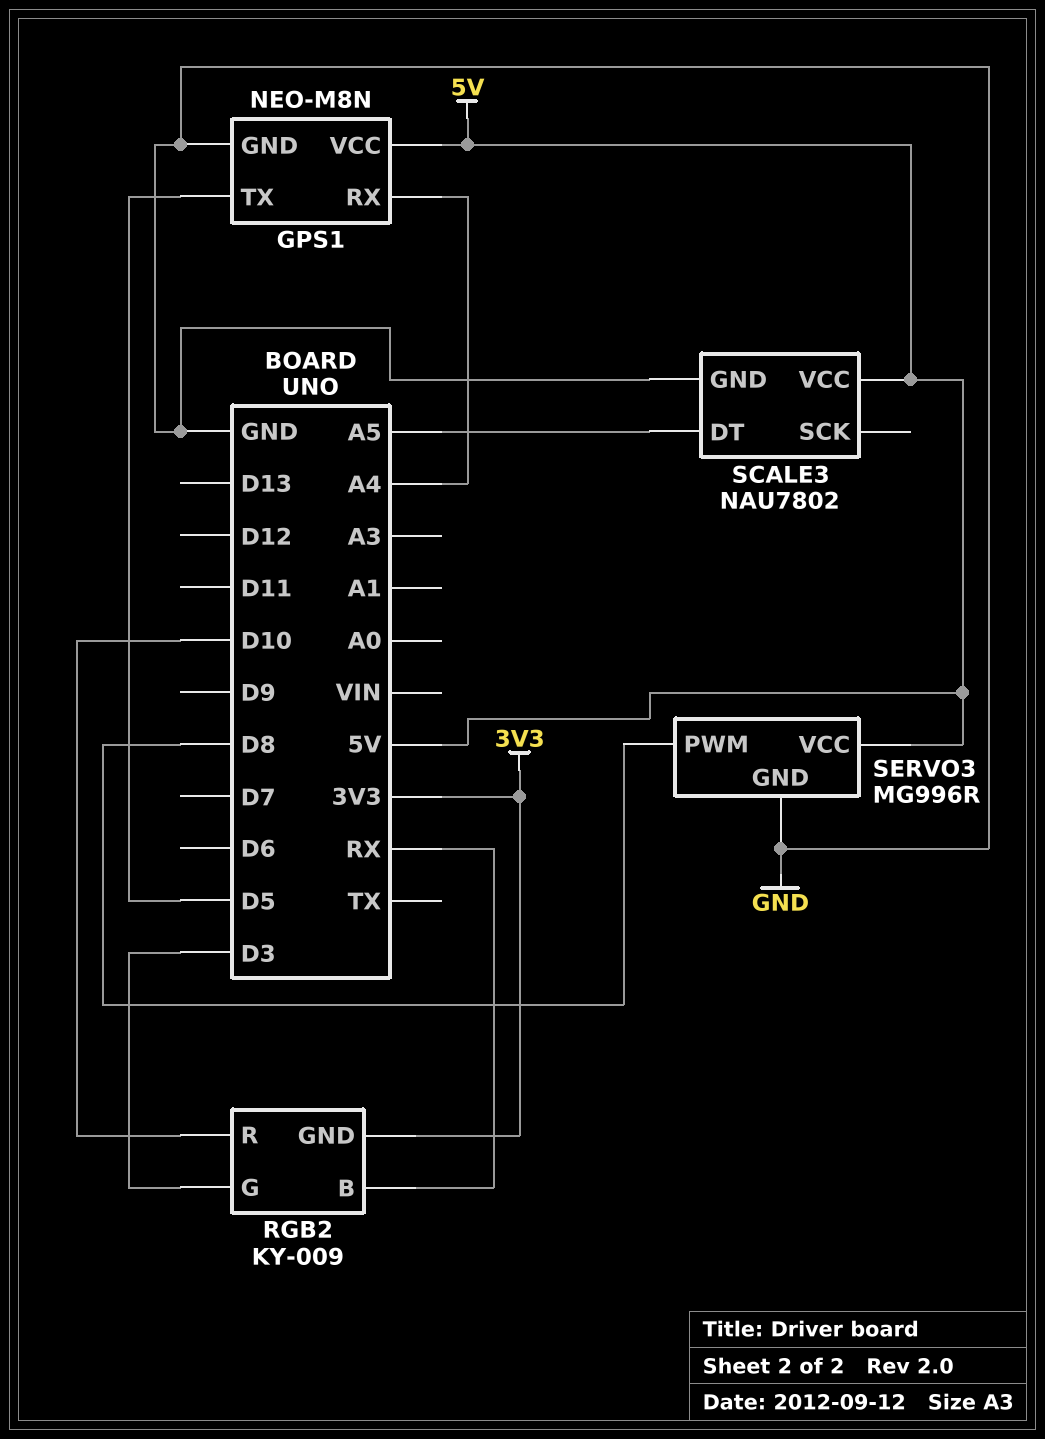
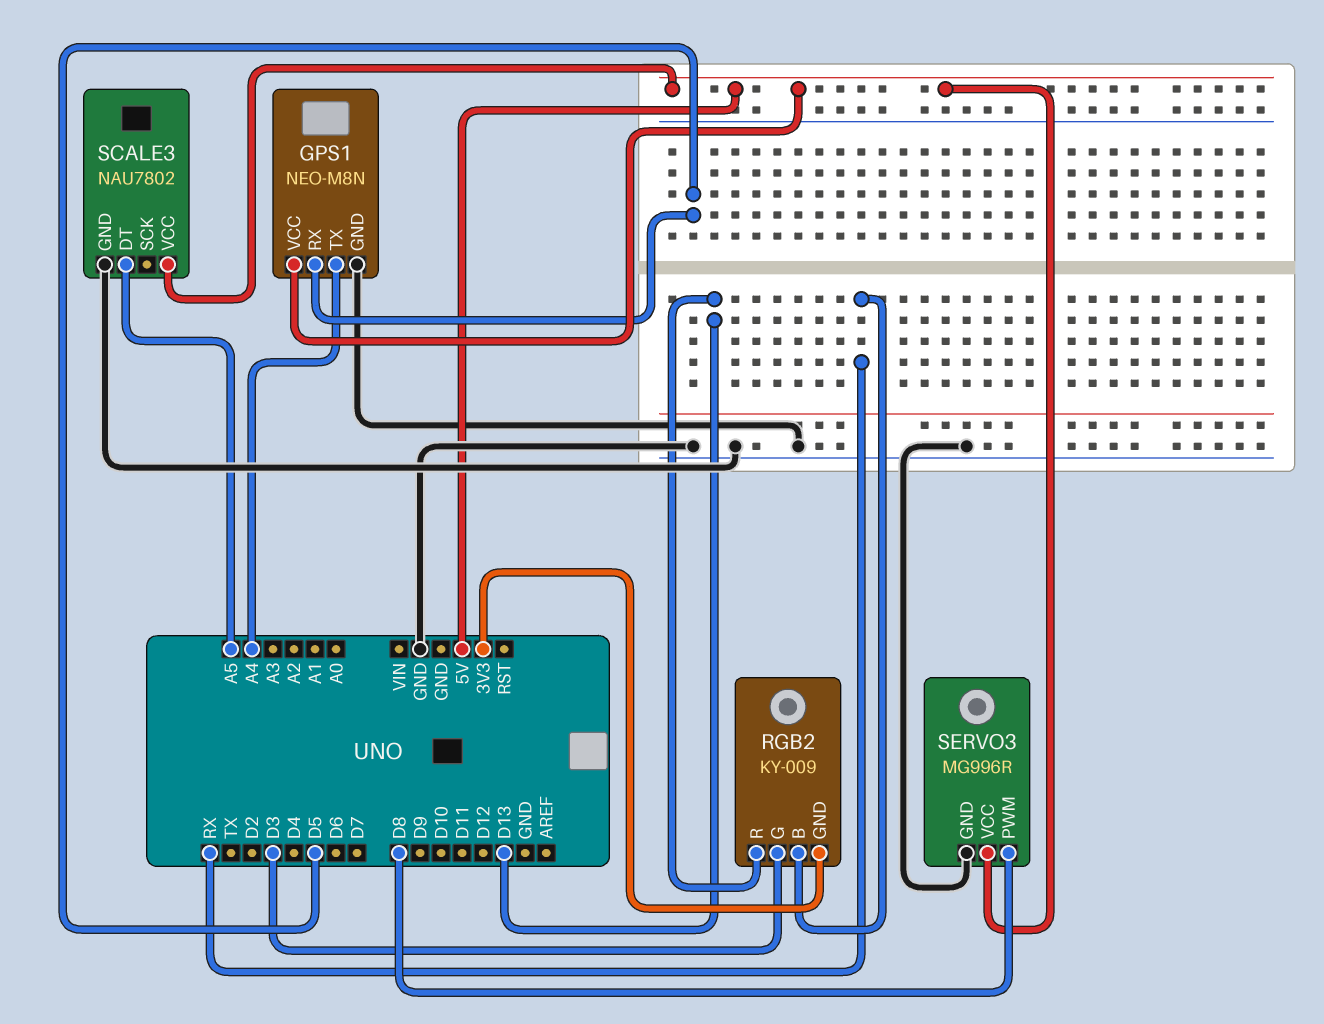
GPS1 pin RX: A4 -> D5
GPS1 pin TX: D5 -> A4
RGB2 pin R: D10 -> D13

